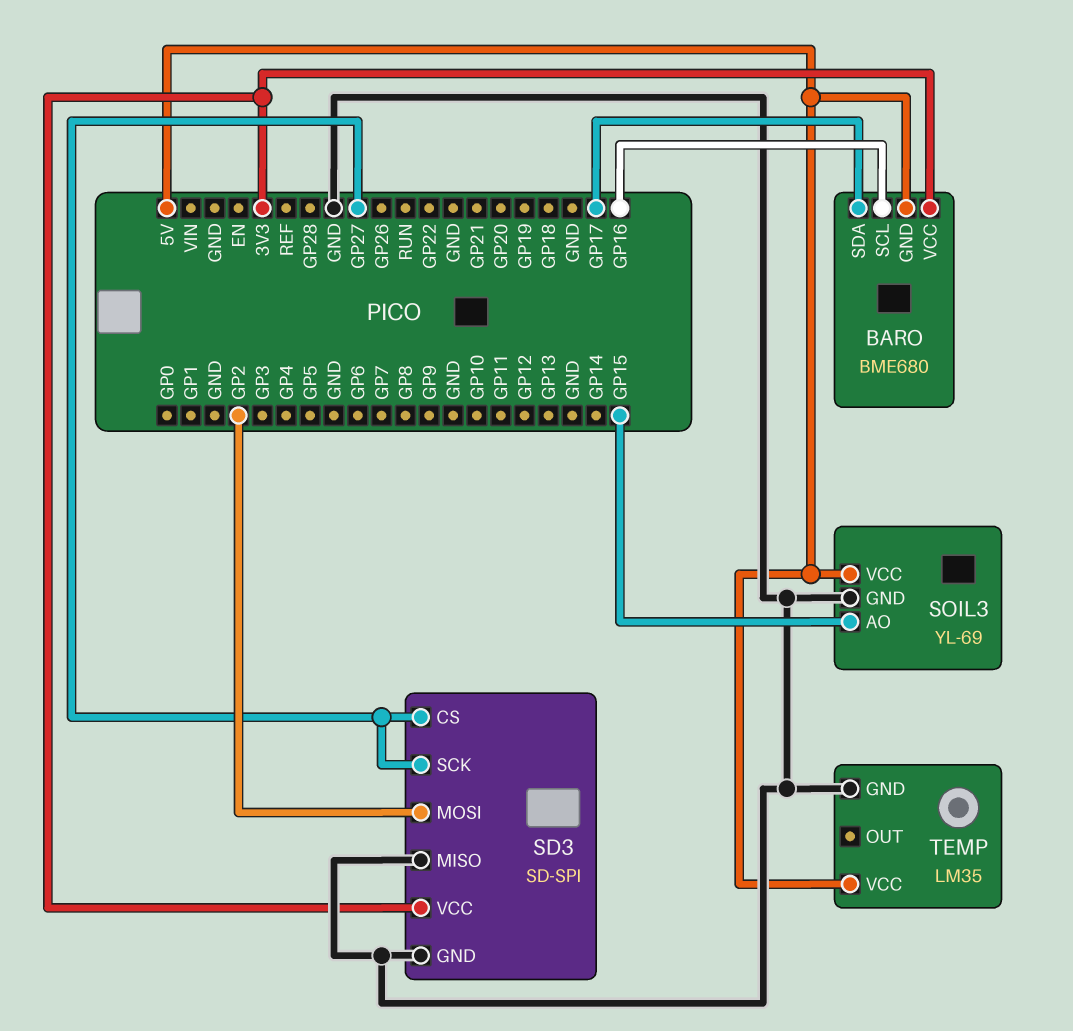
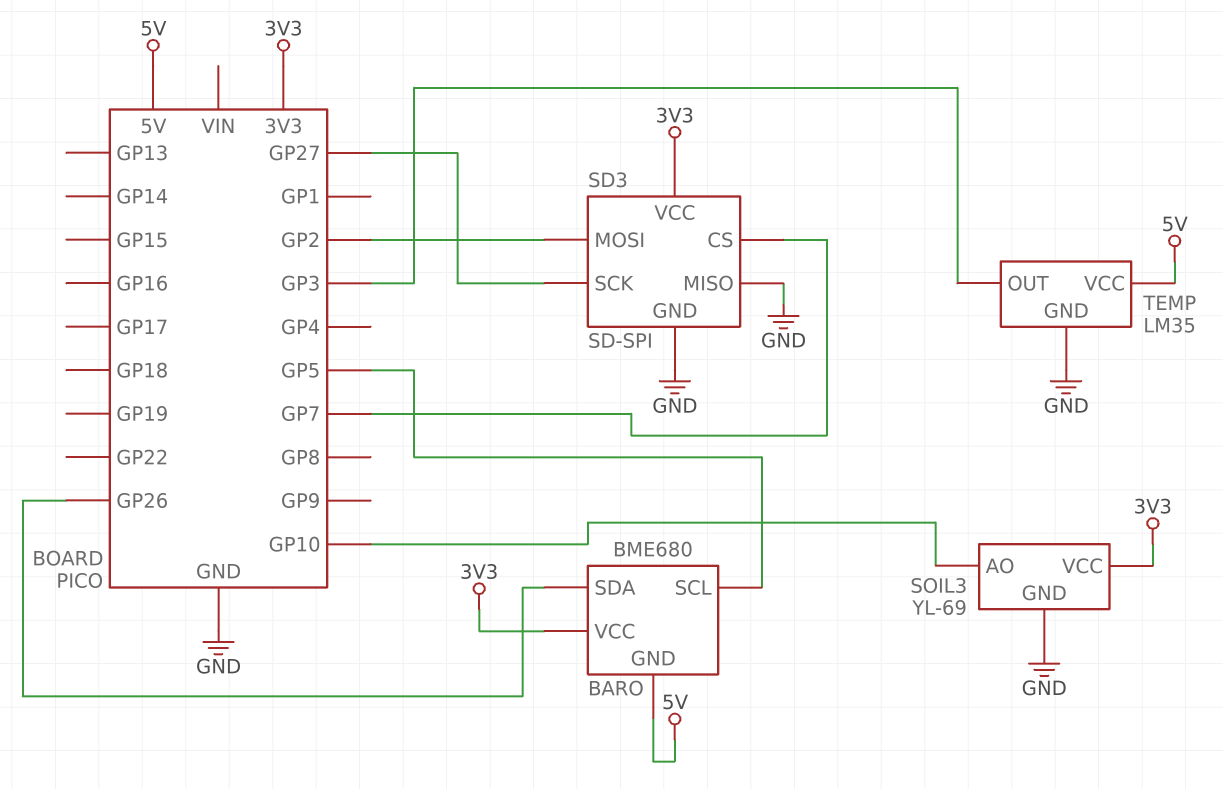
BARO pin SCL: GP16 -> GP5
BARO pin SDA: GP17 -> GP26
SD3 pin CS: GP27 -> GP7
SOIL3 pin AO: GP15 -> GP10
SOIL3 pin VCC: 5V -> 3V3
TEMP pin OUT: none -> GP3

